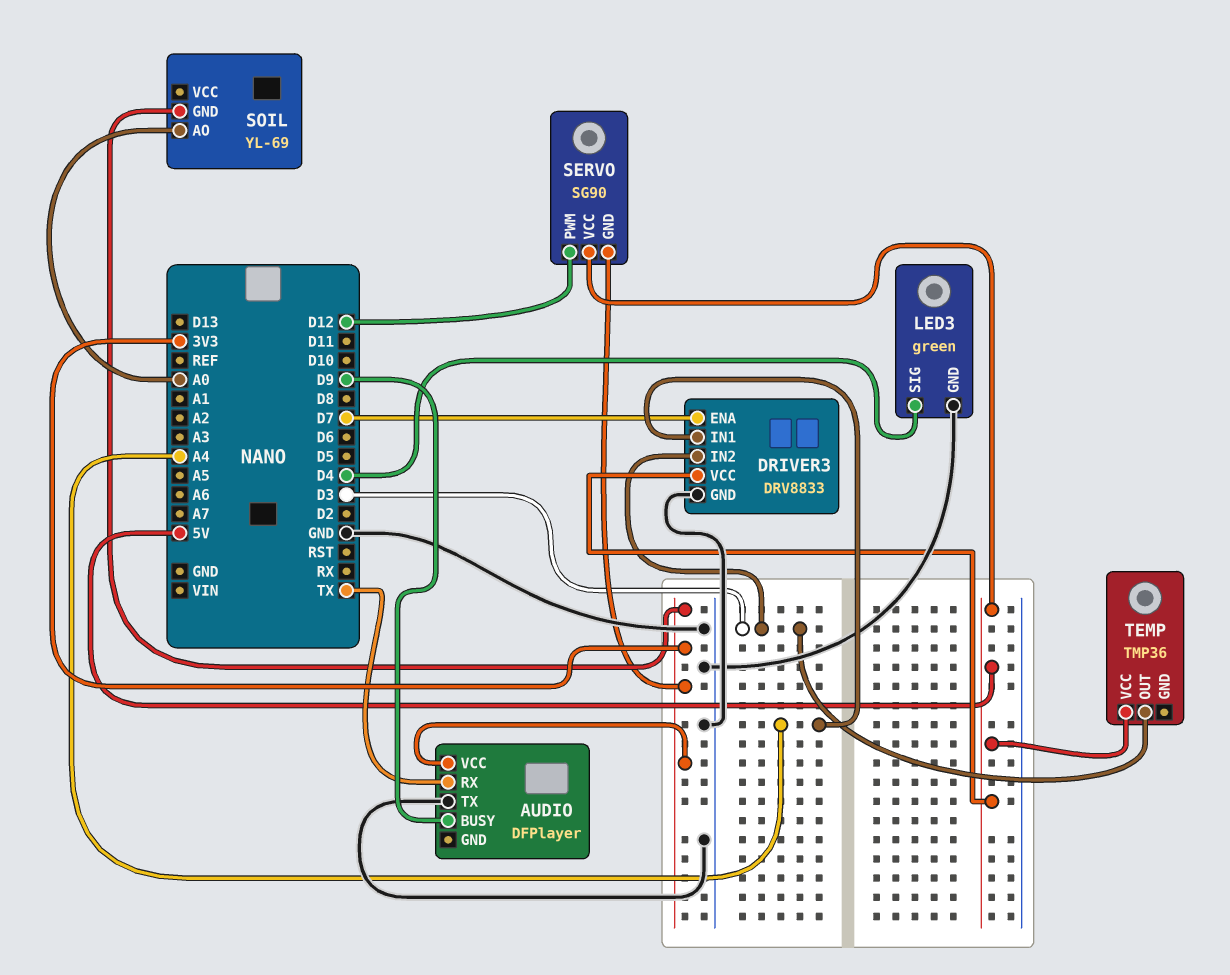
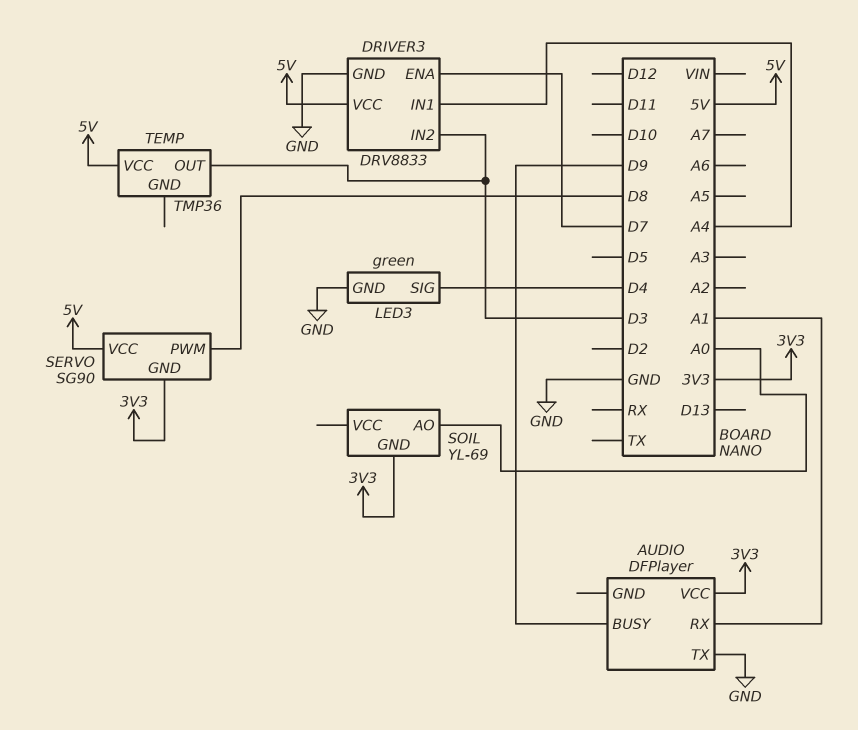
AUDIO pin RX: TX -> A1
SERVO pin PWM: D12 -> D8

